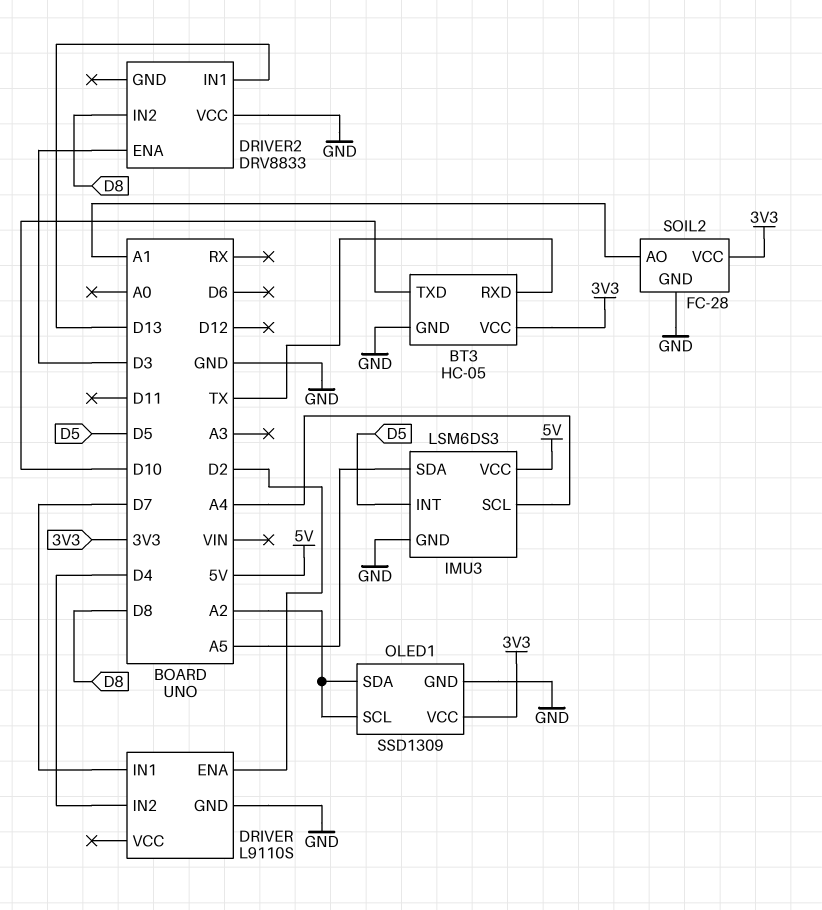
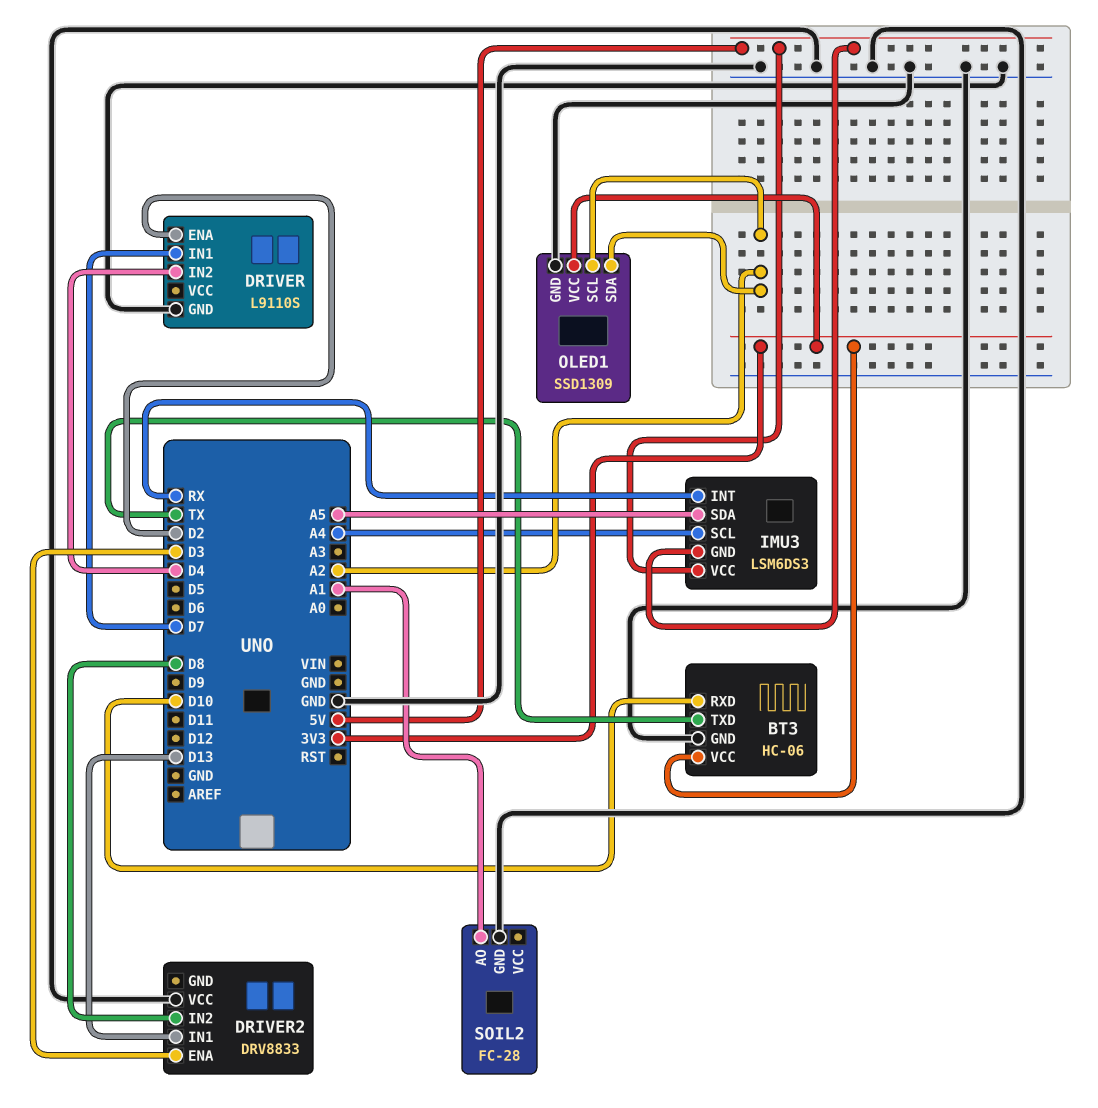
BT3: HC-05 -> HC-06
BT3 pin RXD: TX -> D10
BT3 pin TXD: D10 -> TX
IMU3 pin GND: GND -> 5V
IMU3 pin INT: D5 -> RX
SOIL2 pin VCC: 3V3 -> none

